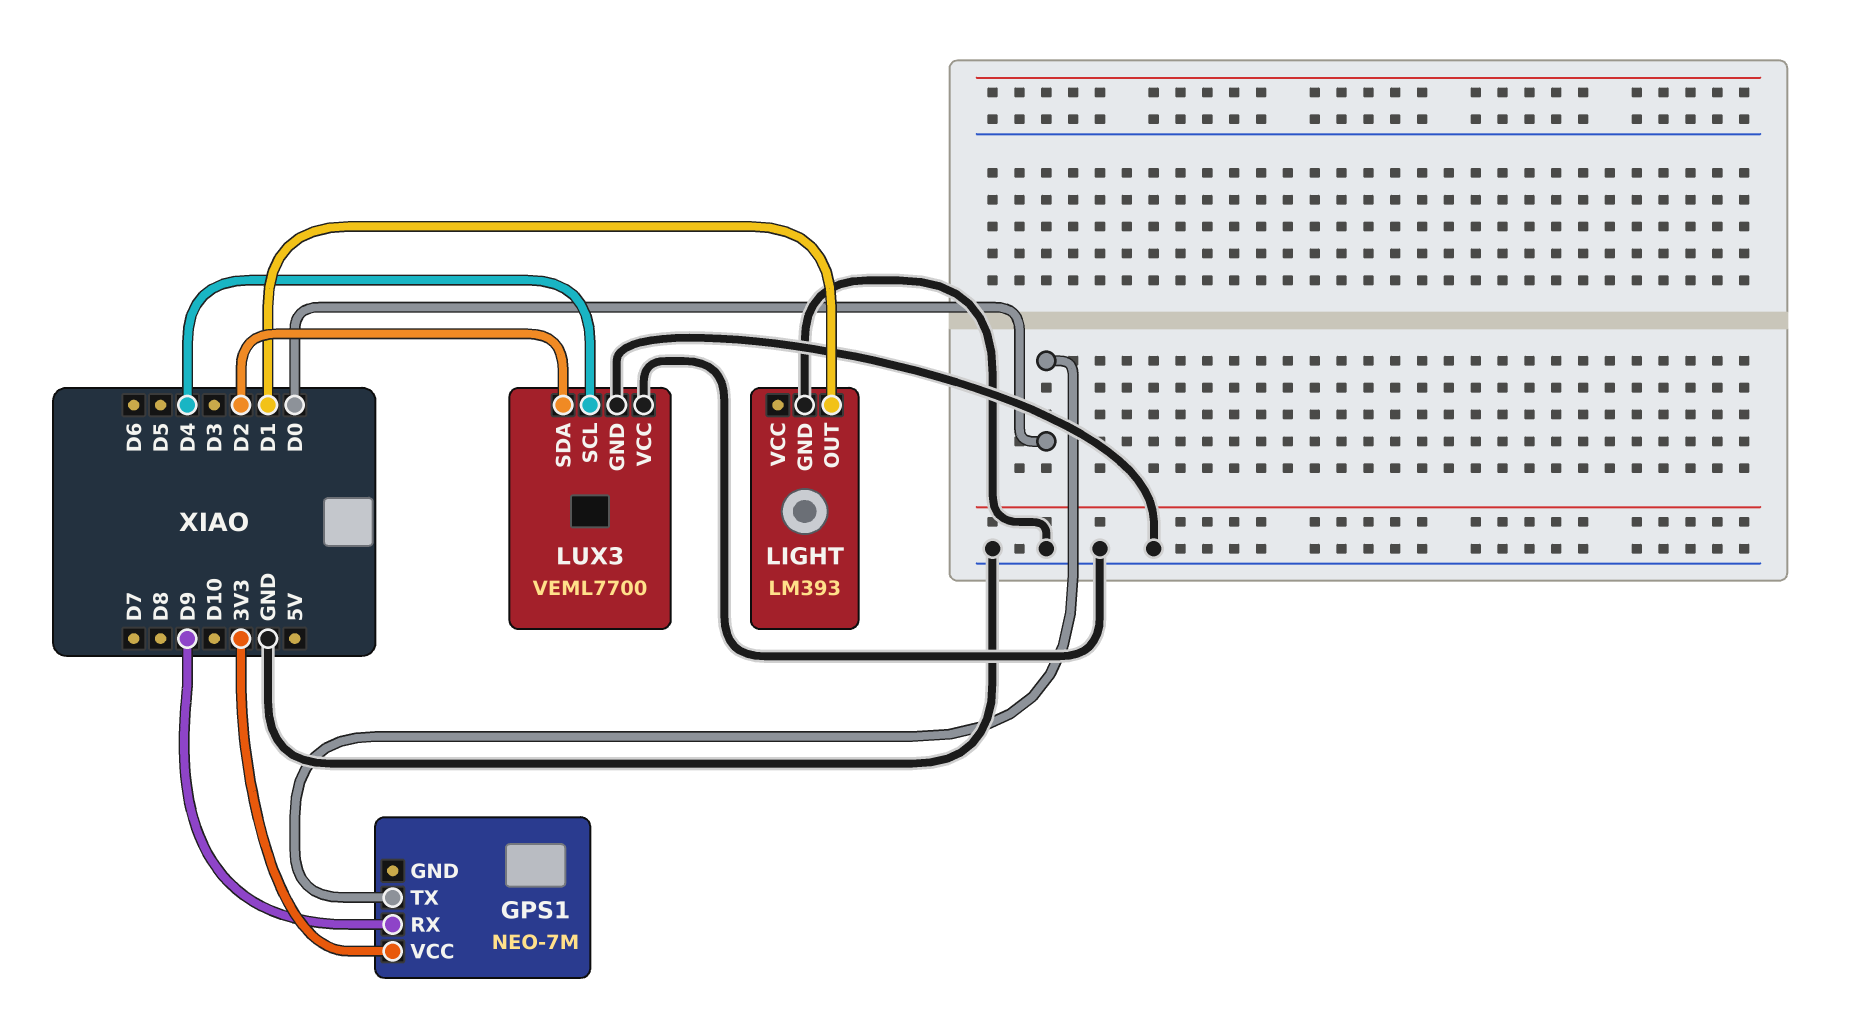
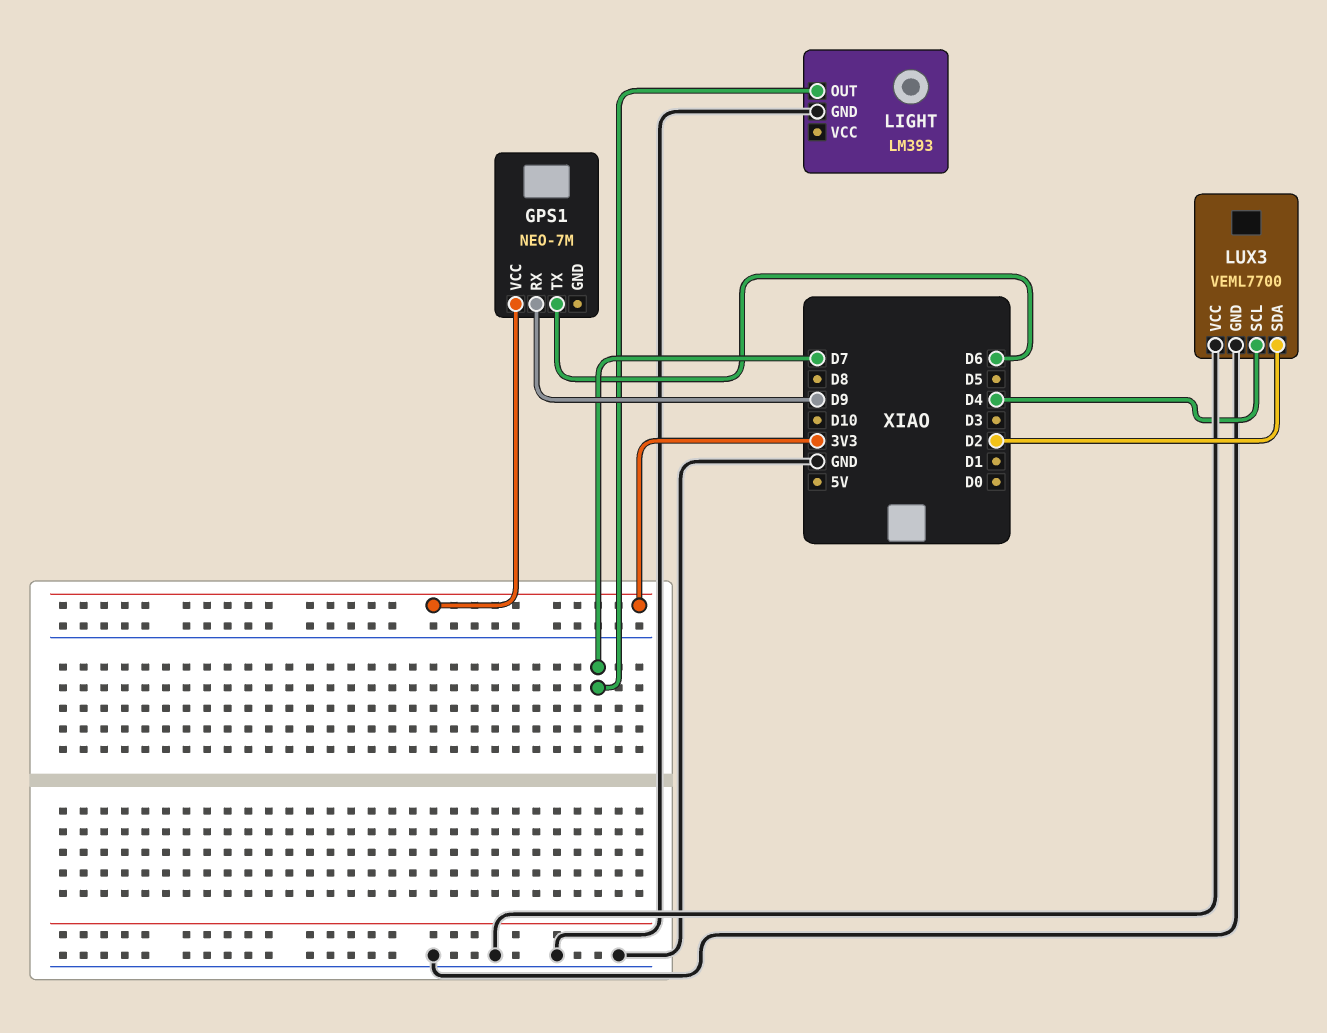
GPS1 pin TX: D0 -> D6
LIGHT pin OUT: D1 -> D7

